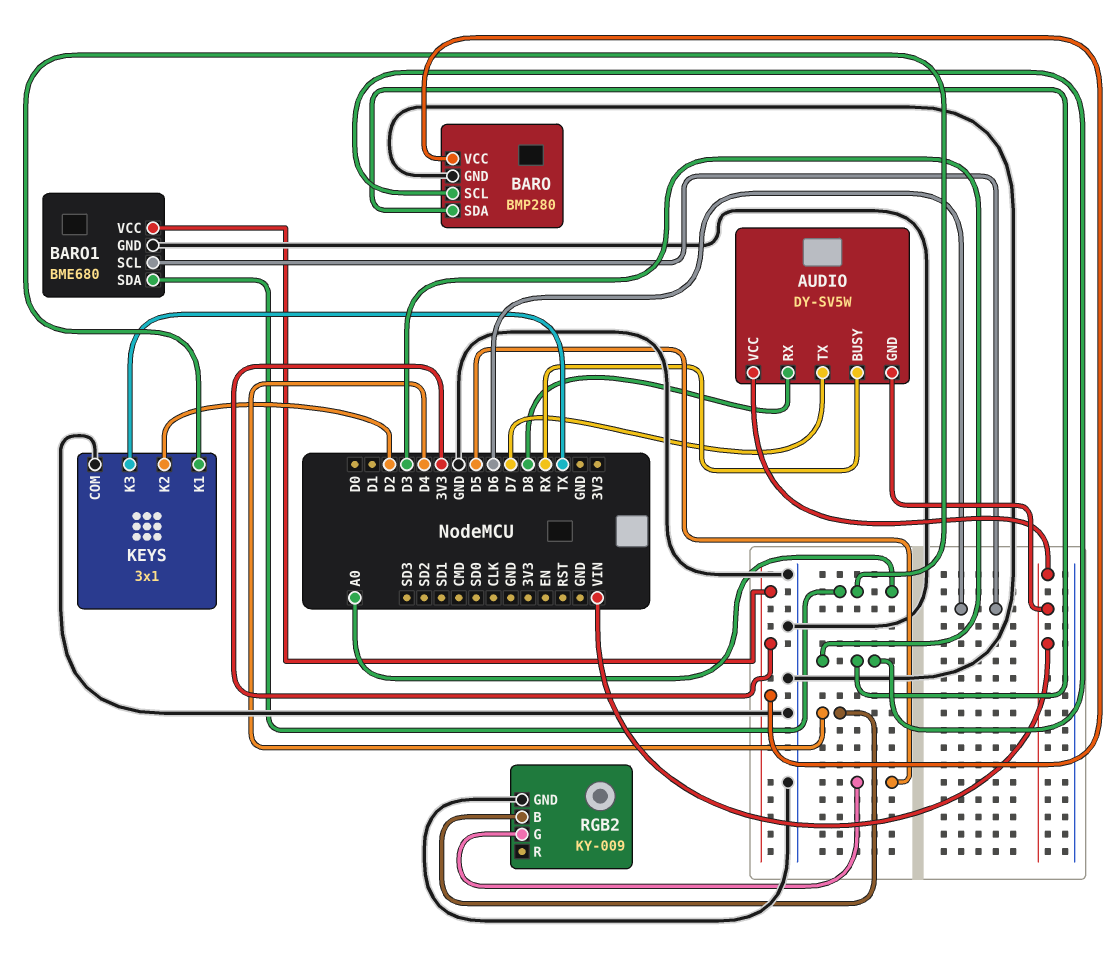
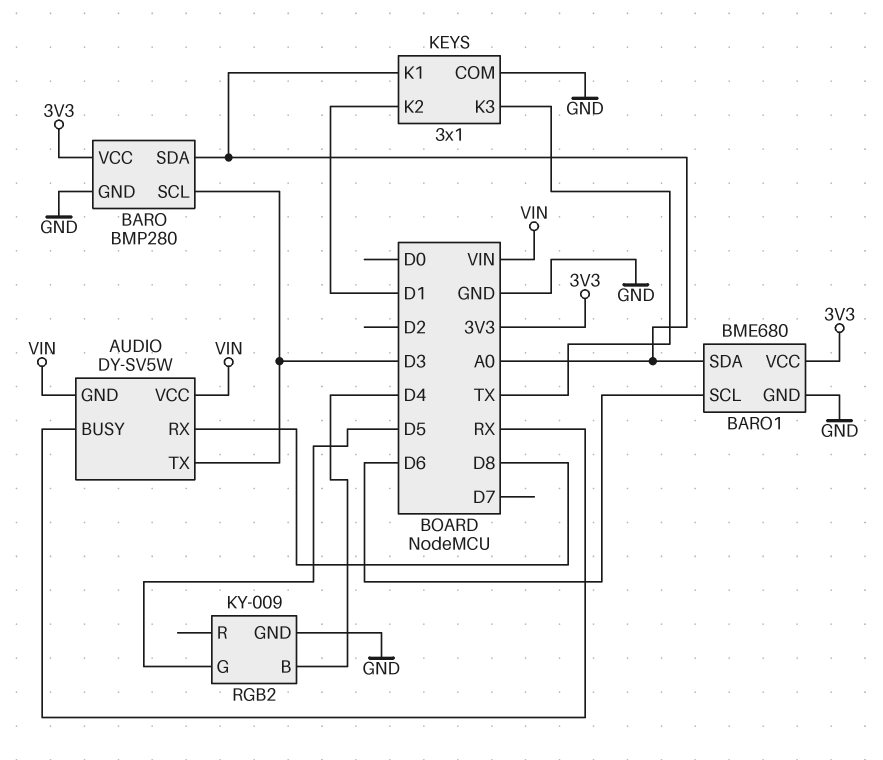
AUDIO pin TX: D7 -> D3
BARO pin SDA: D3 -> A0
KEYS pin K2: D2 -> D1

